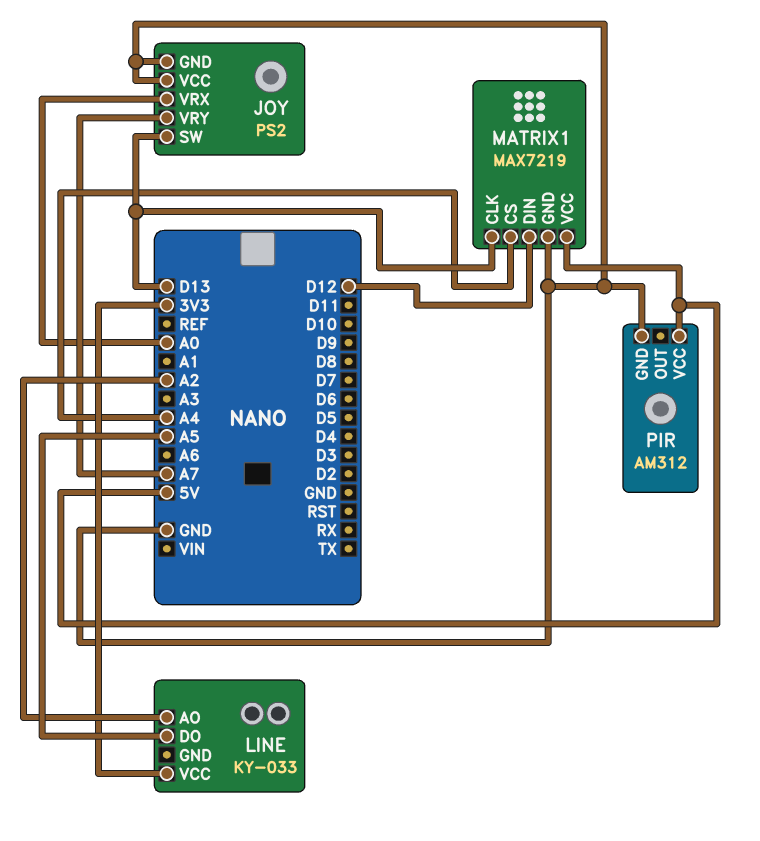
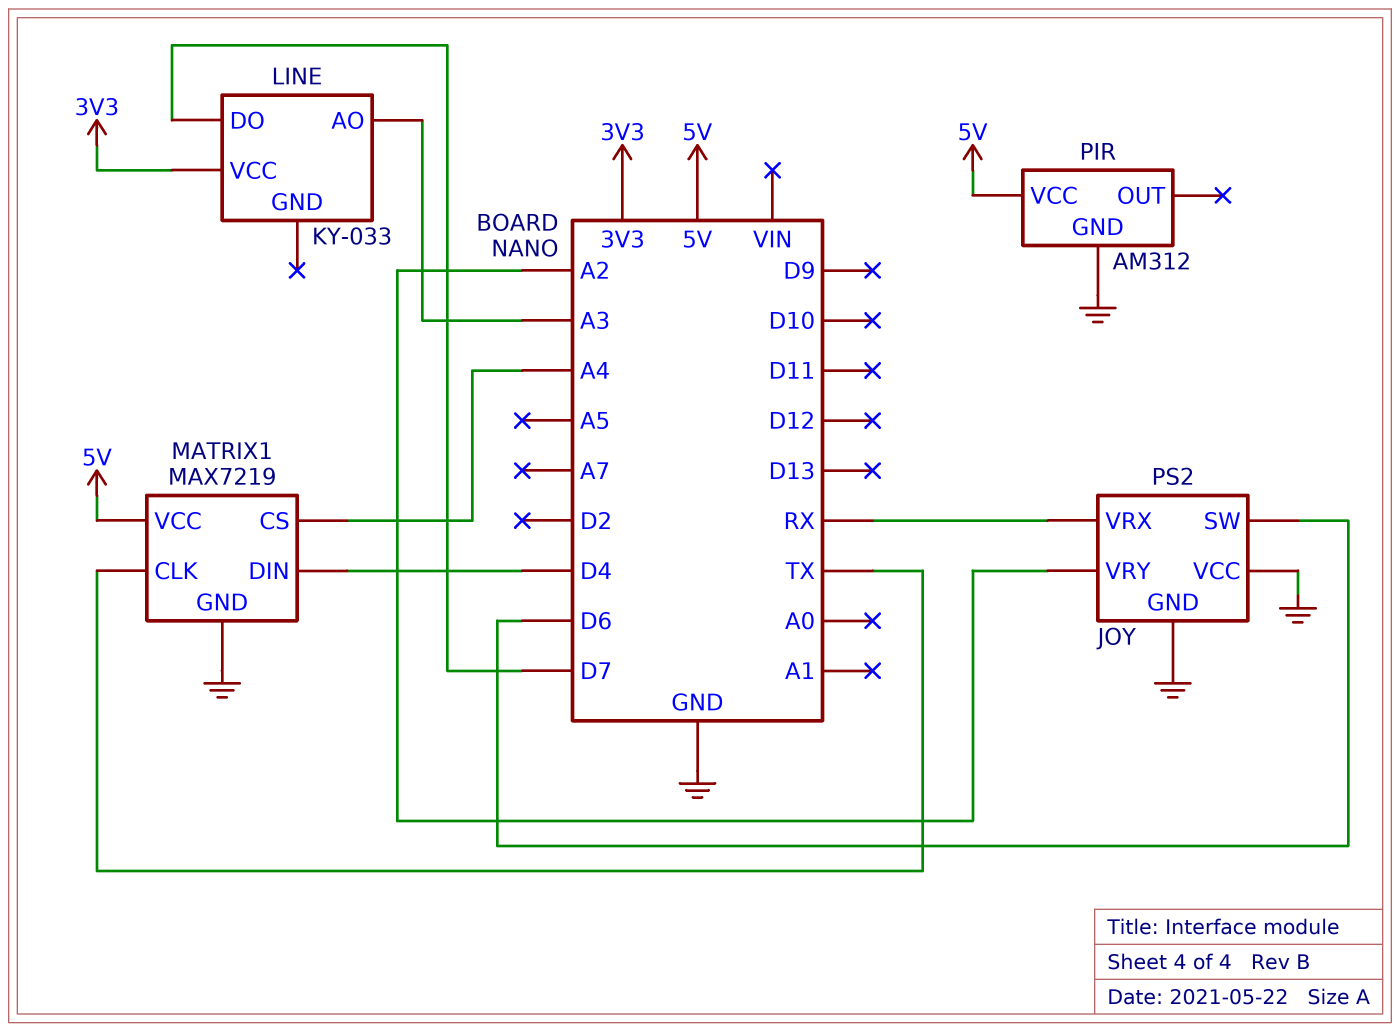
JOY pin SW: D13 -> D6
JOY pin VRX: A0 -> RX
JOY pin VRY: A7 -> A2
LINE pin AO: A2 -> A3
LINE pin DO: A5 -> D7
MATRIX1 pin CLK: D13 -> TX
MATRIX1 pin DIN: D12 -> D4

